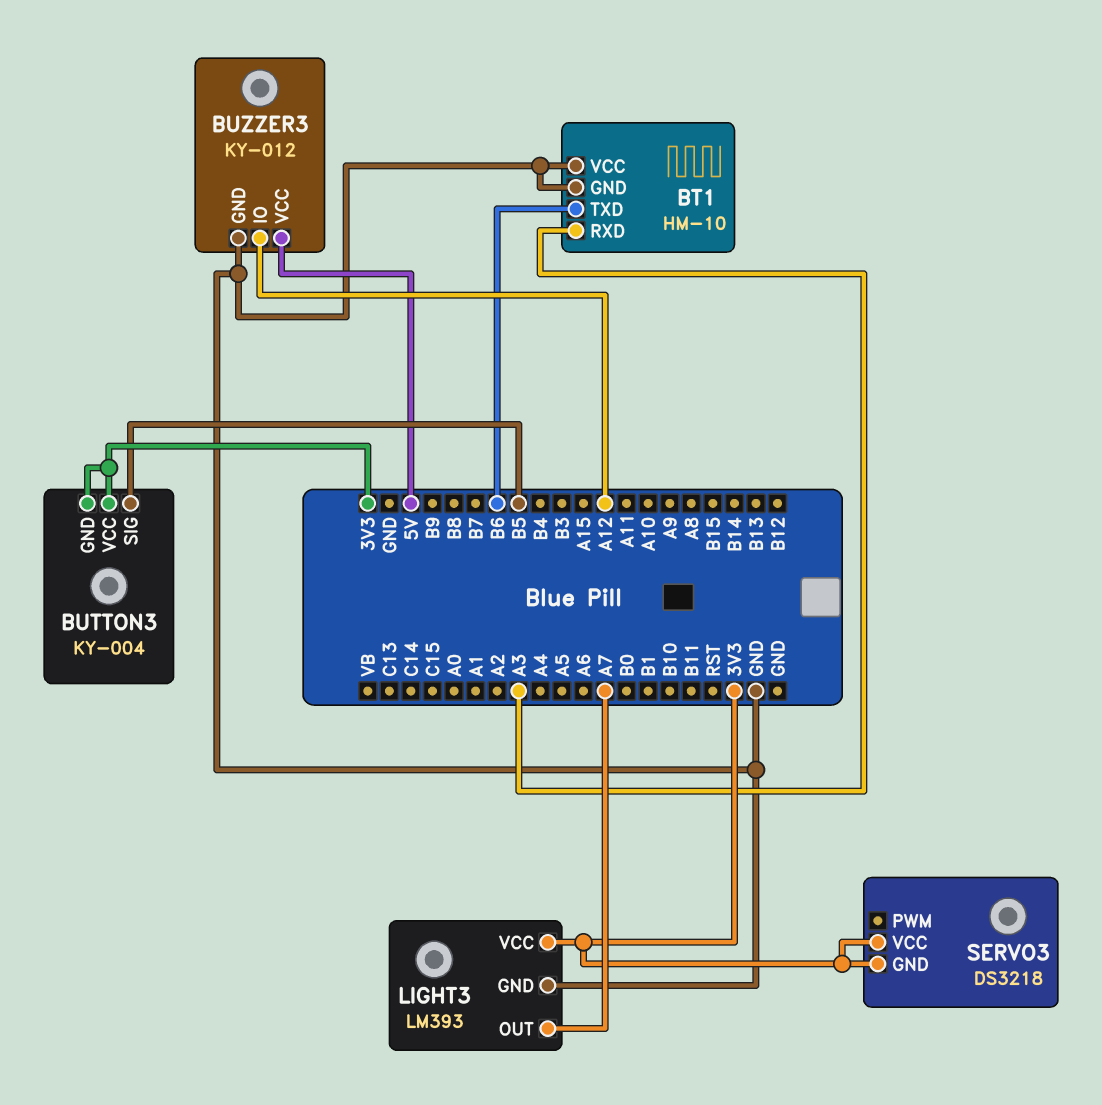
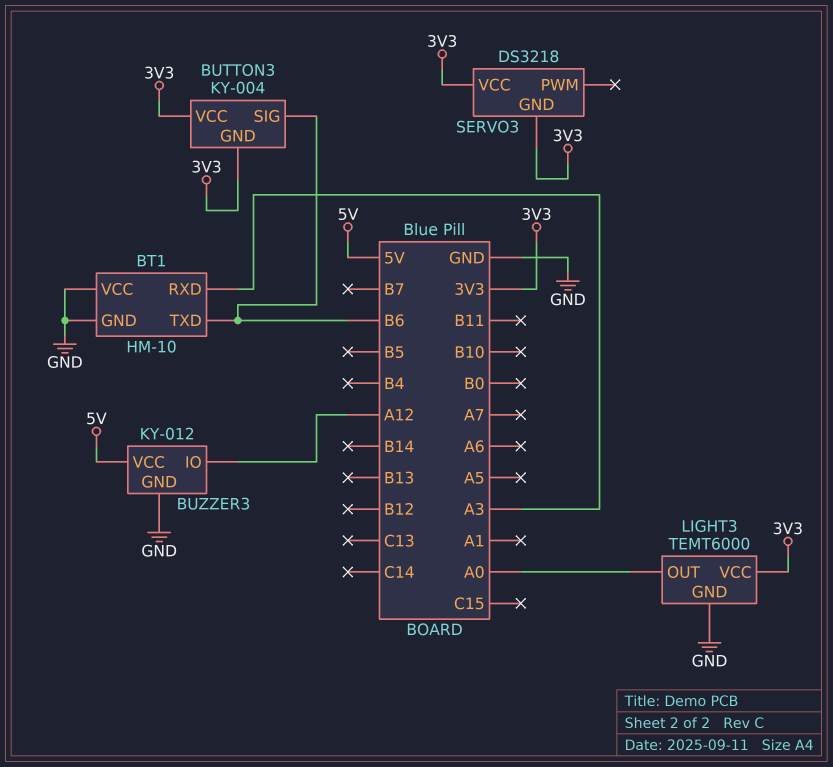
BUTTON3 pin SIG: B5 -> B6
LIGHT3: LM393 -> TEMT6000
LIGHT3 pin OUT: A7 -> A0

